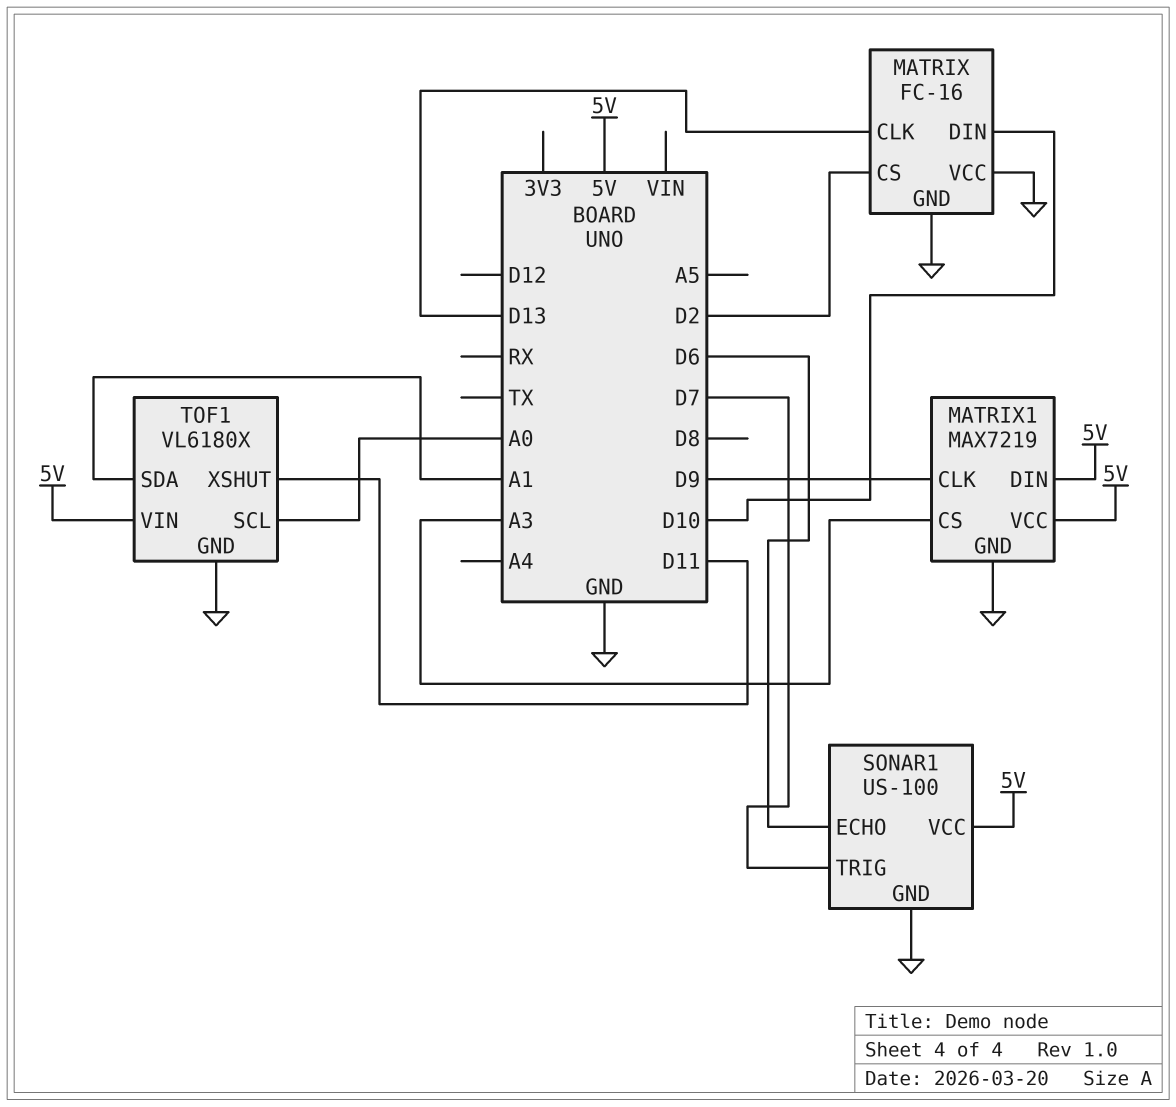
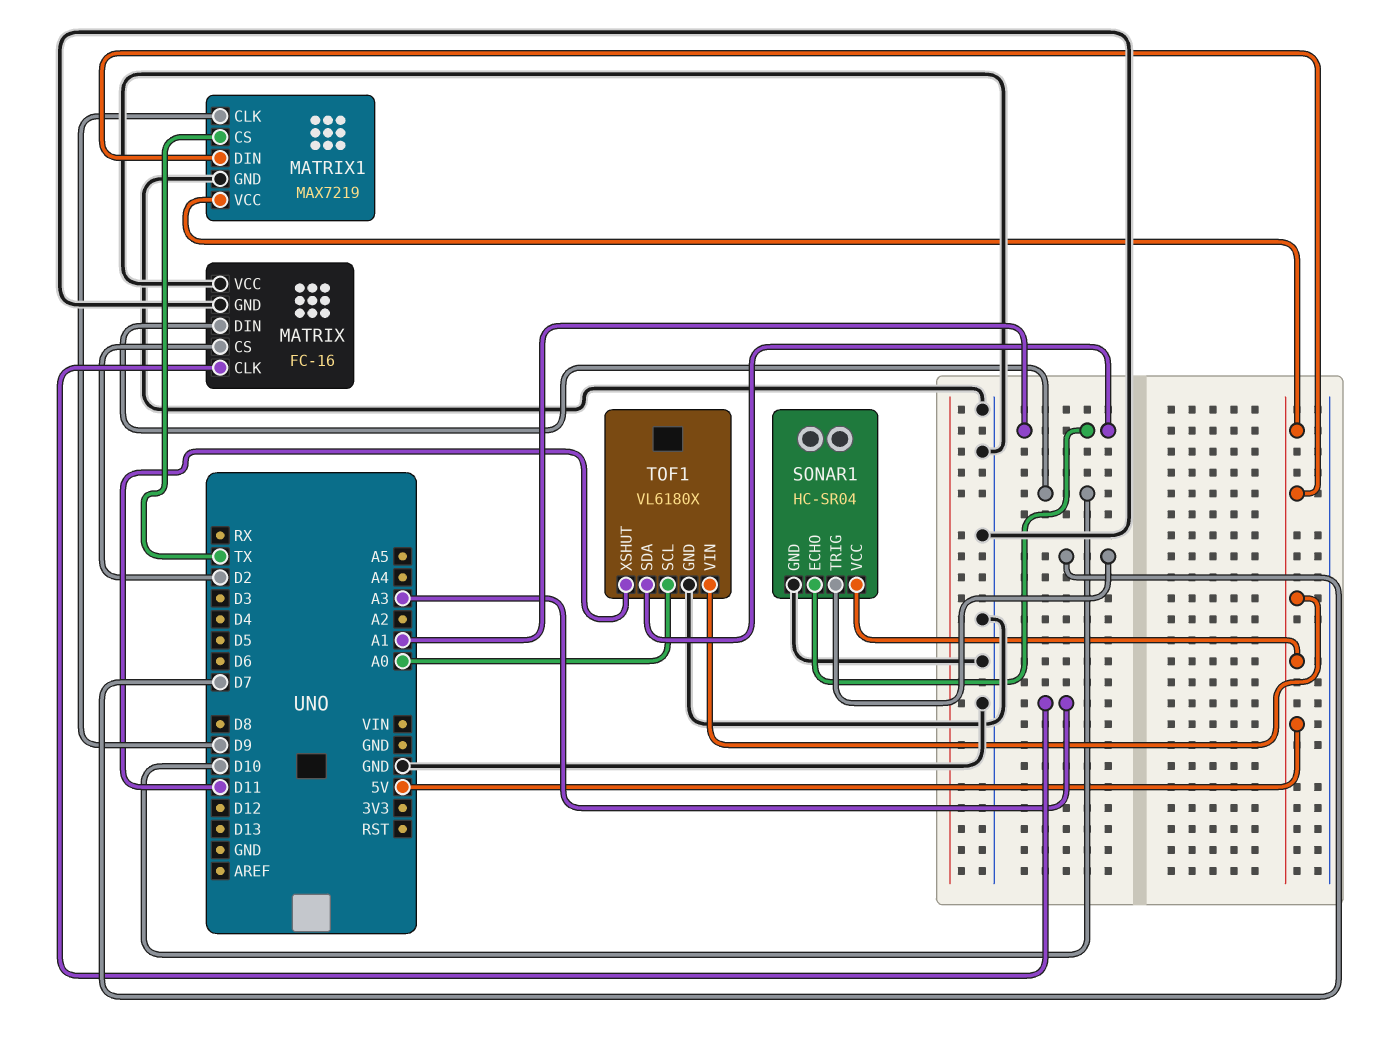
MATRIX pin CLK: D13 -> A3
MATRIX1 pin CS: A3 -> TX
SONAR1: US-100 -> HC-SR04
SONAR1 pin ECHO: D6 -> A1

